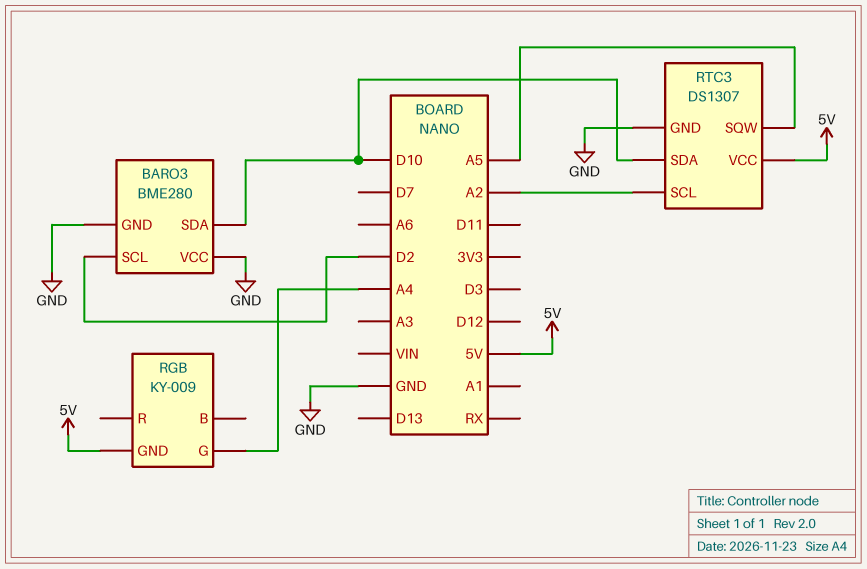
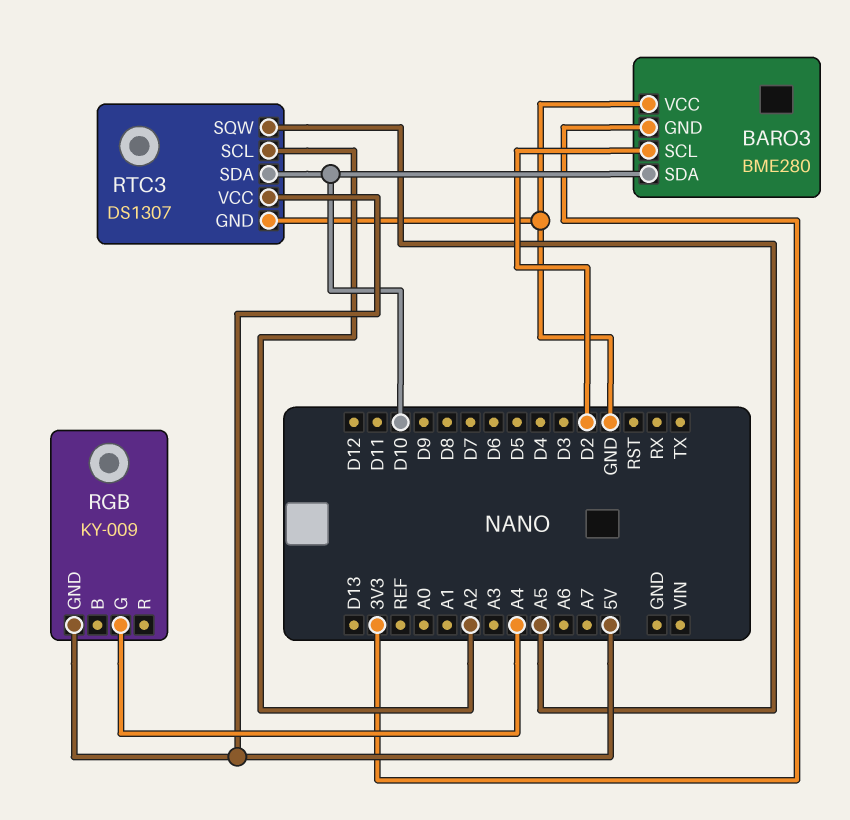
BARO3 pin GND: GND -> 3V3

